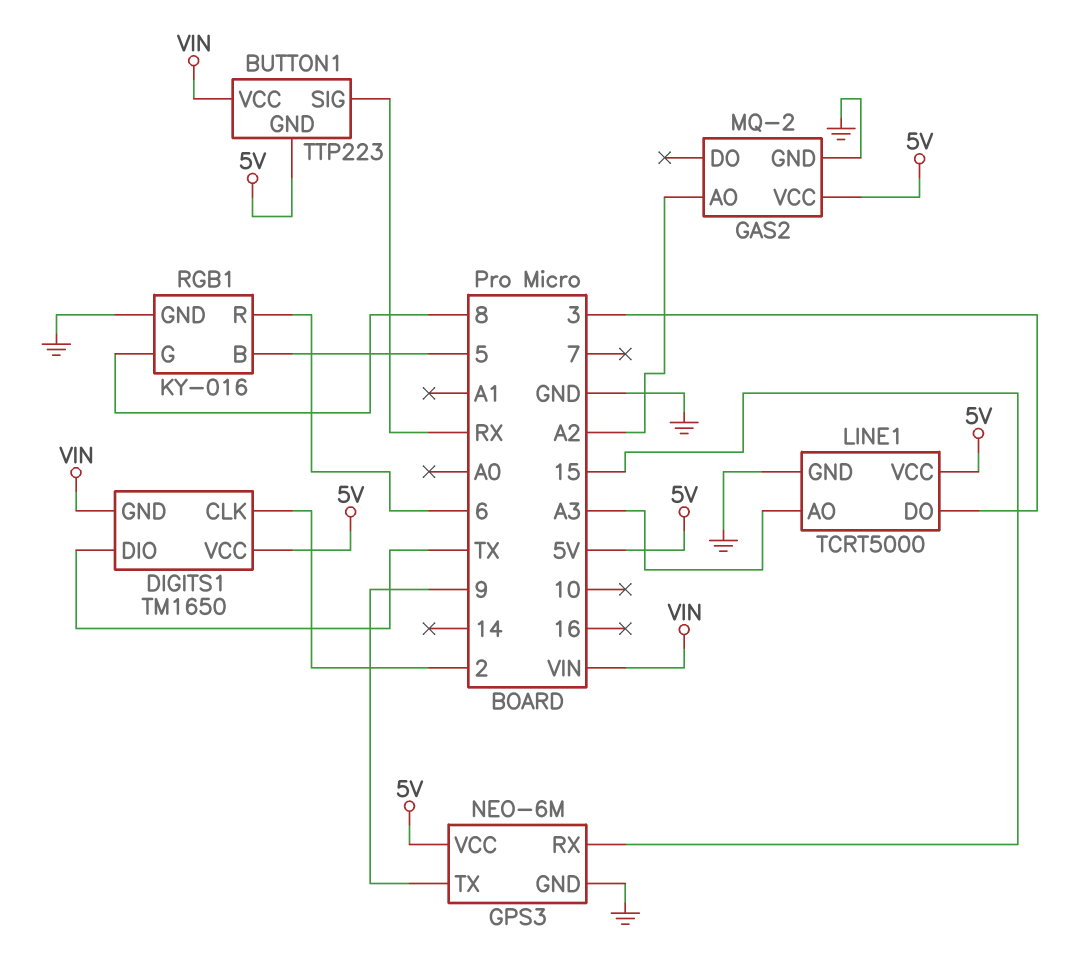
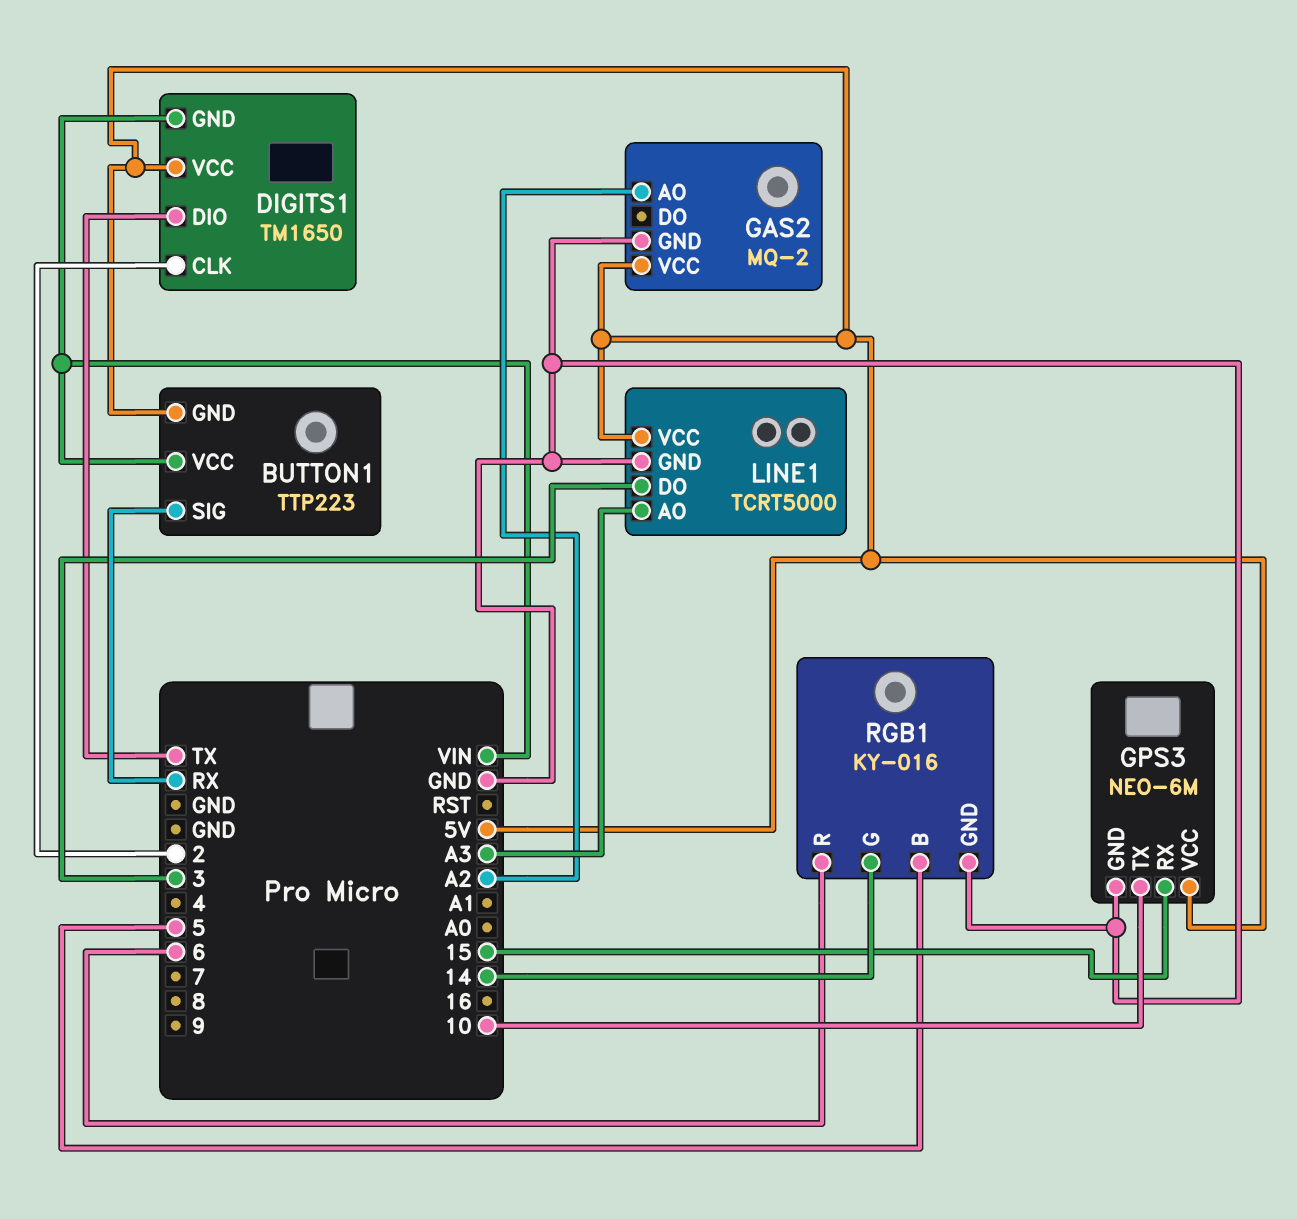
GPS3 pin TX: 9 -> 10
RGB1 pin G: 8 -> 14

